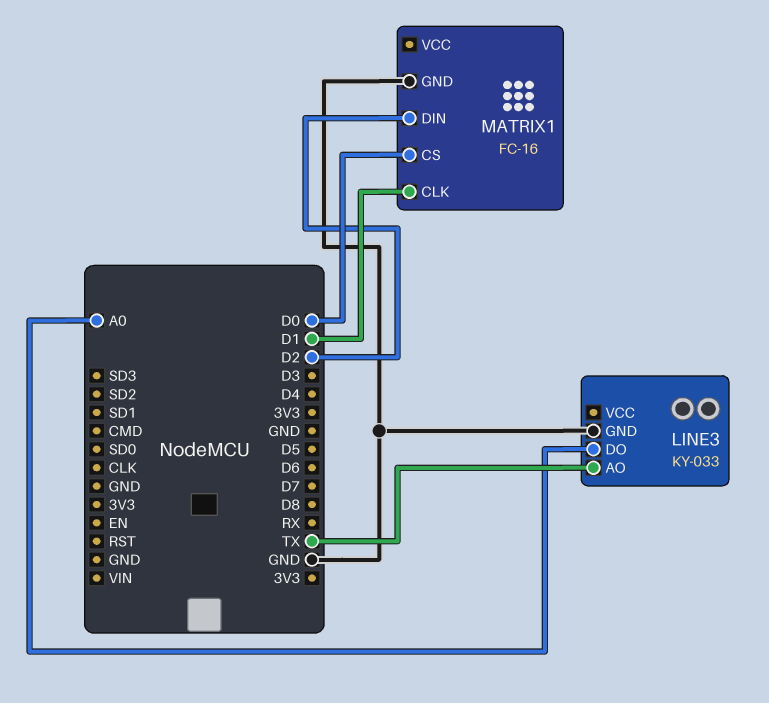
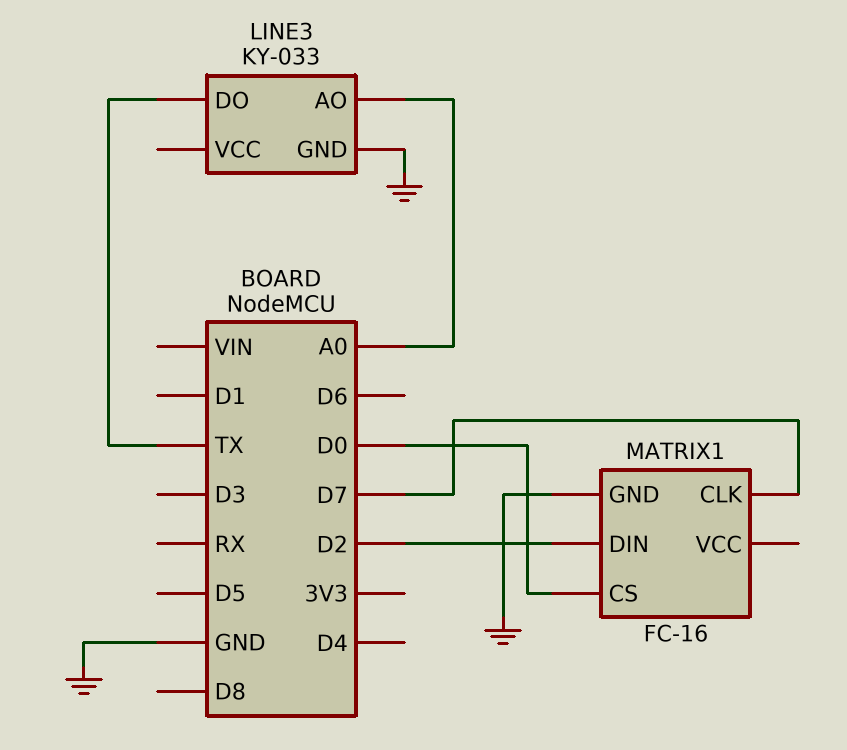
LINE3 pin AO: TX -> A0
LINE3 pin DO: A0 -> TX
MATRIX1 pin CLK: D1 -> D7

